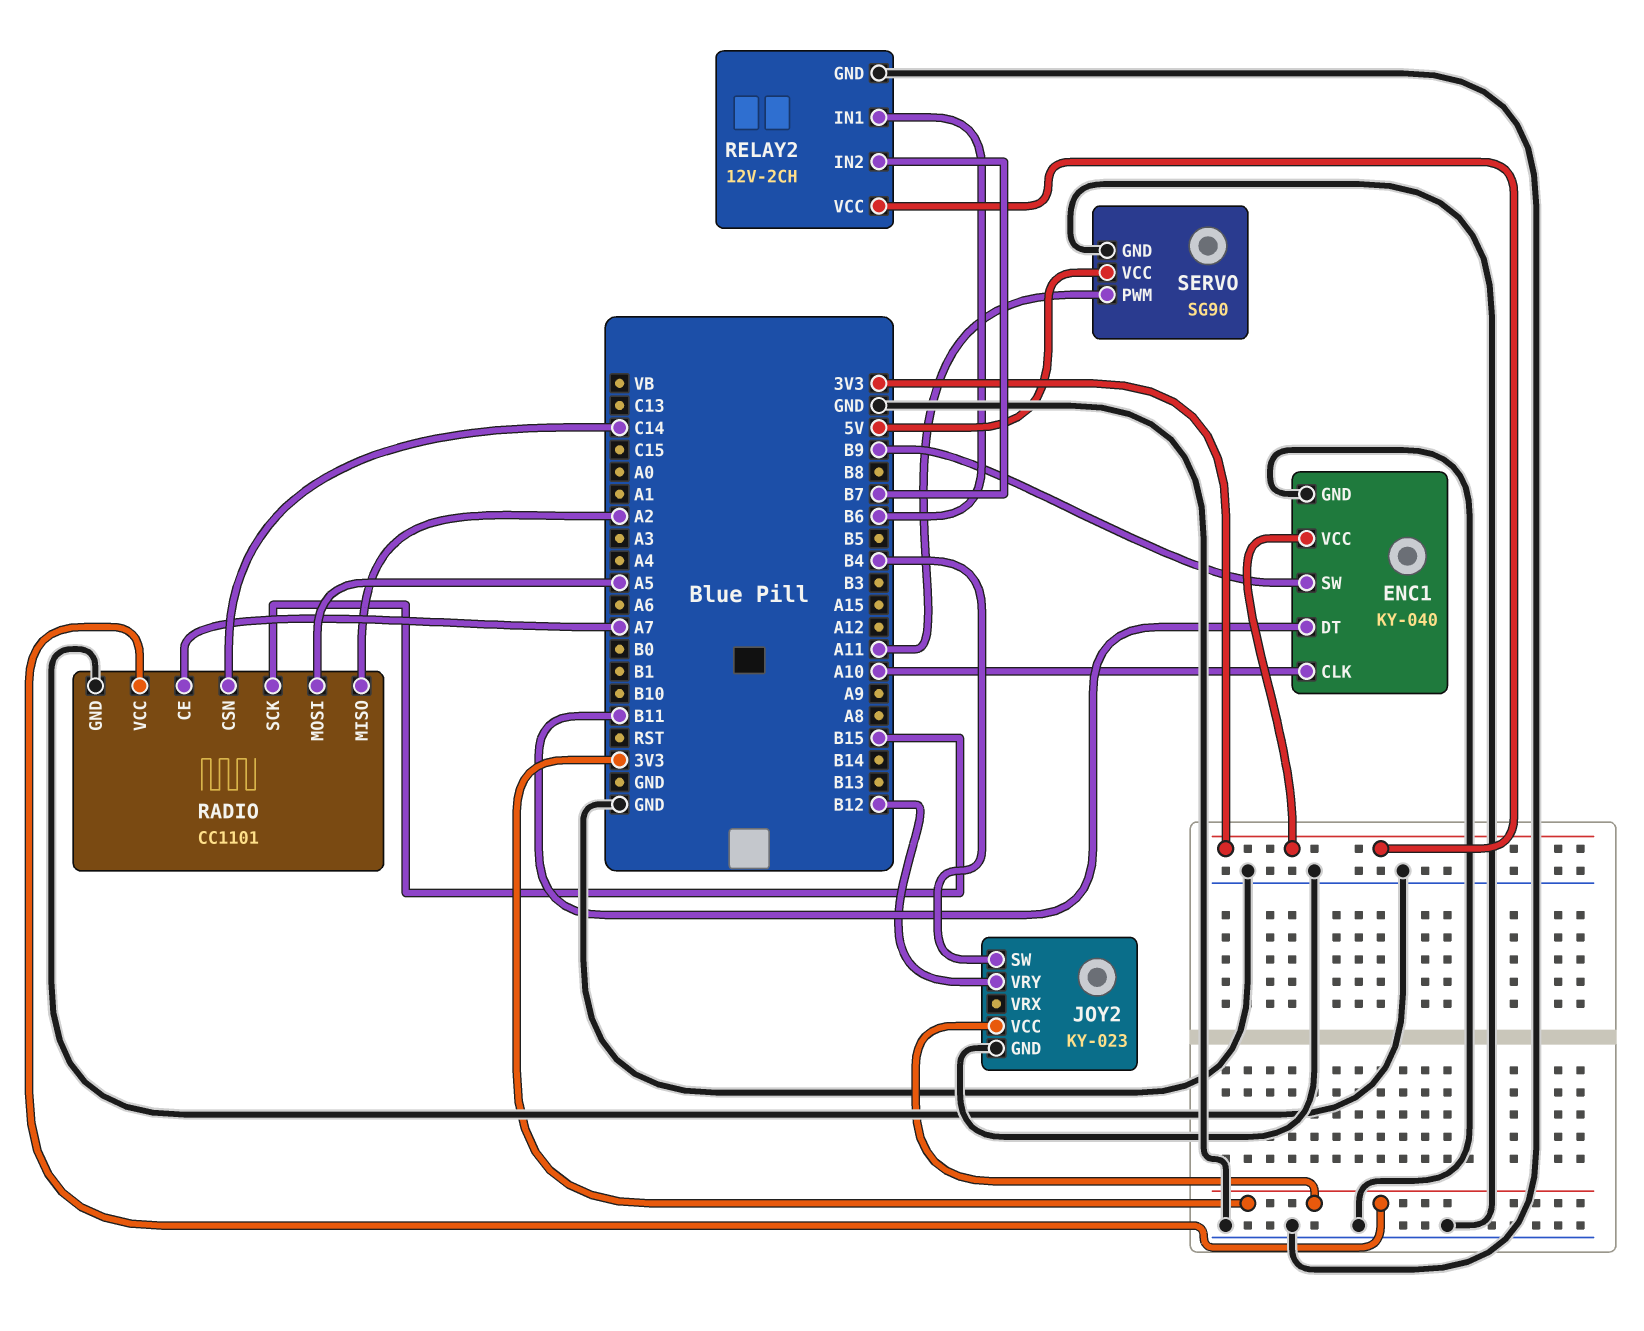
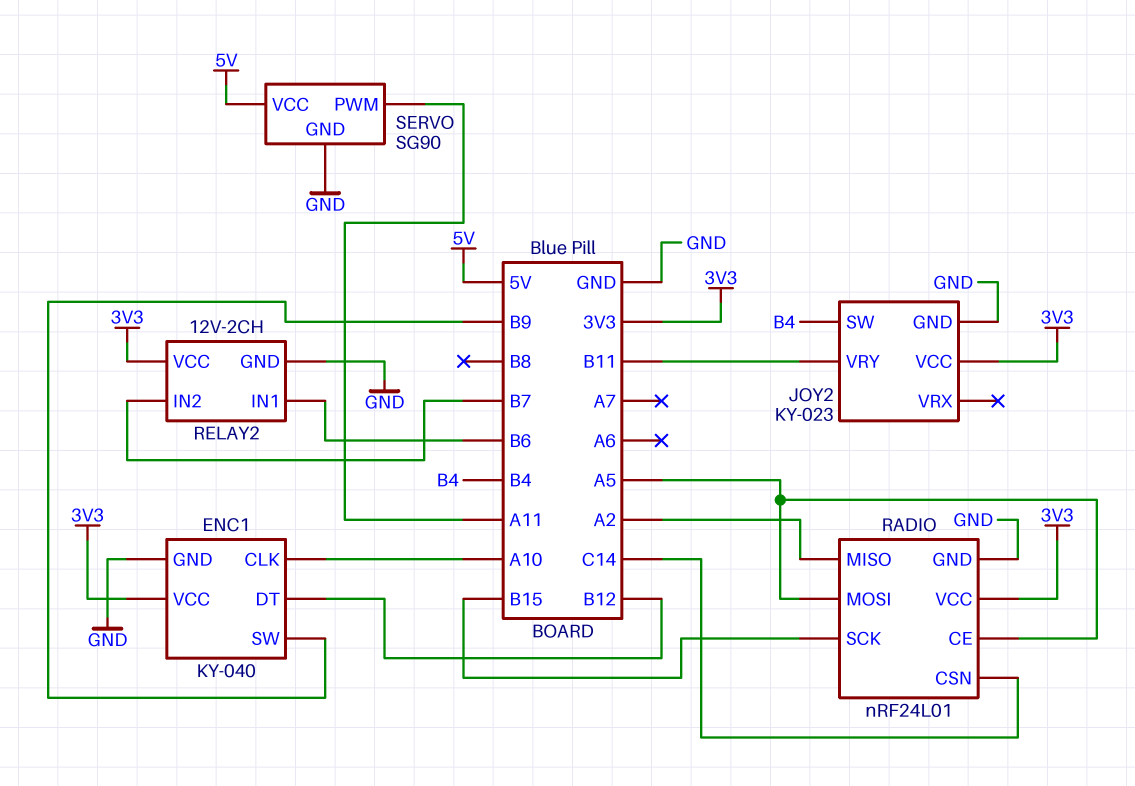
ENC1 pin DT: B11 -> B12
JOY2 pin VRY: B12 -> B11
RADIO: CC1101 -> nRF24L01
RADIO pin CE: A7 -> A5

